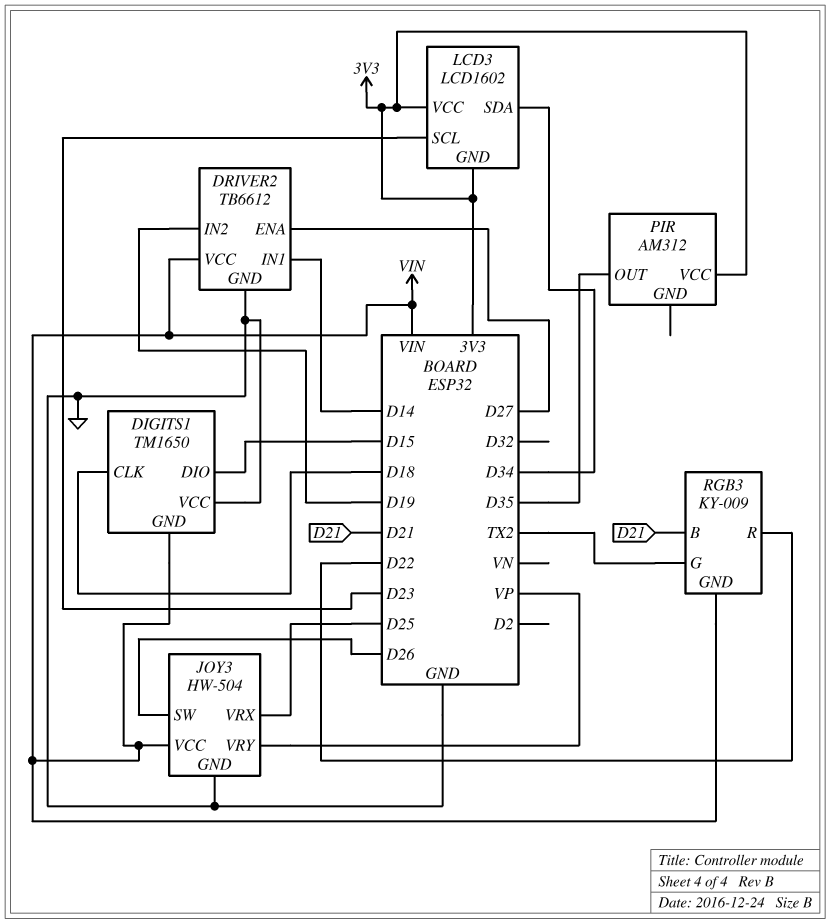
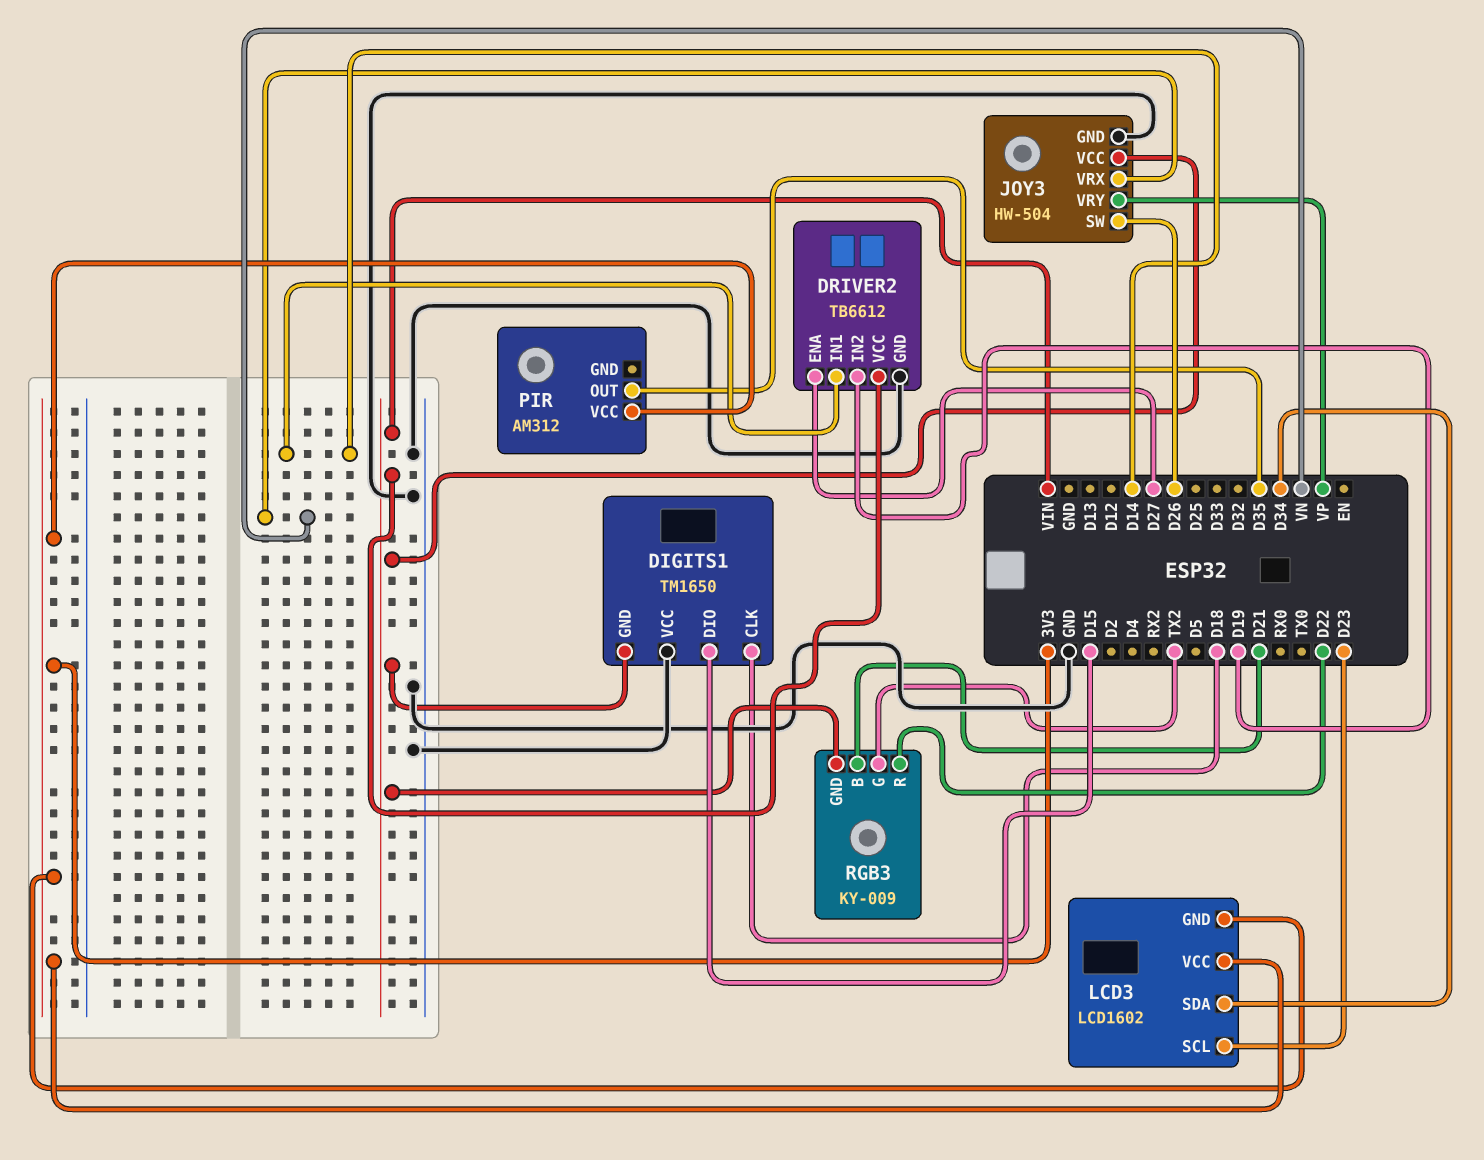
JOY3 pin VRX: D25 -> VN

